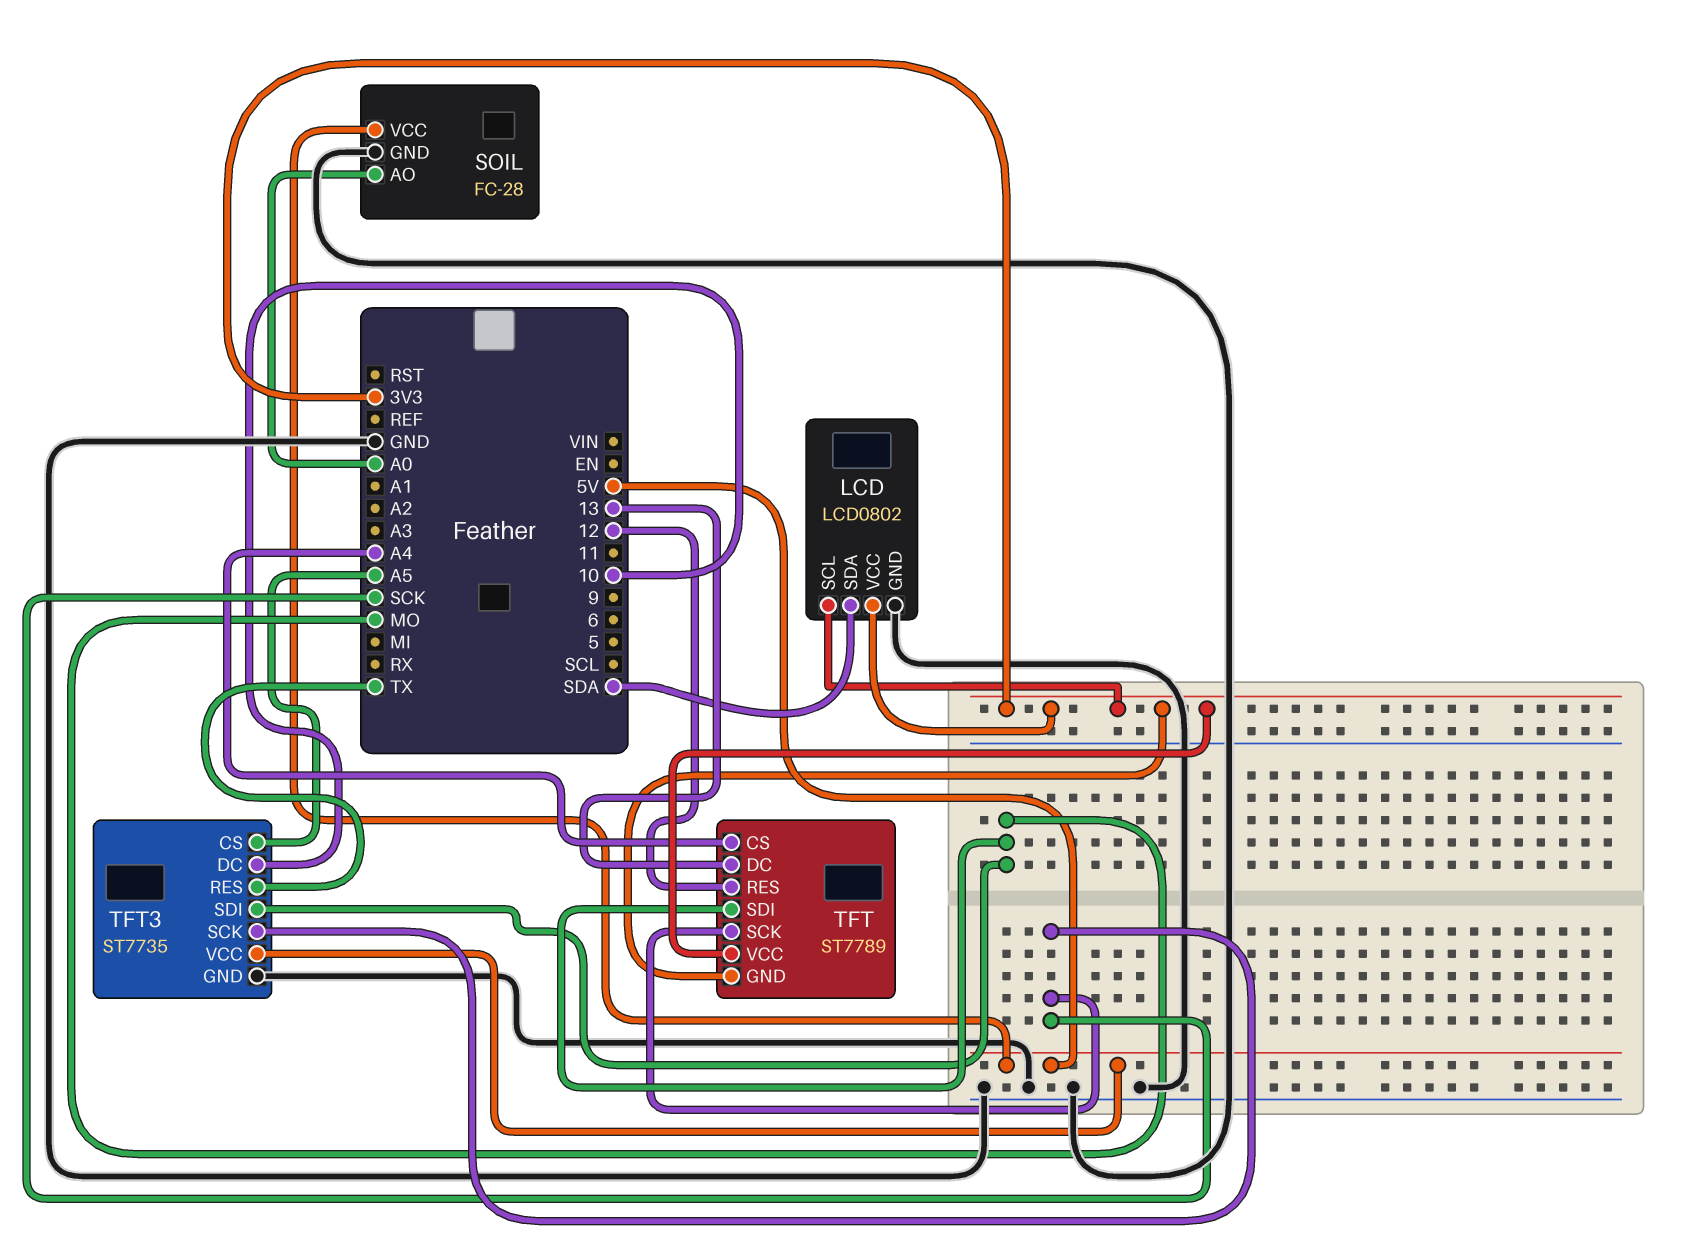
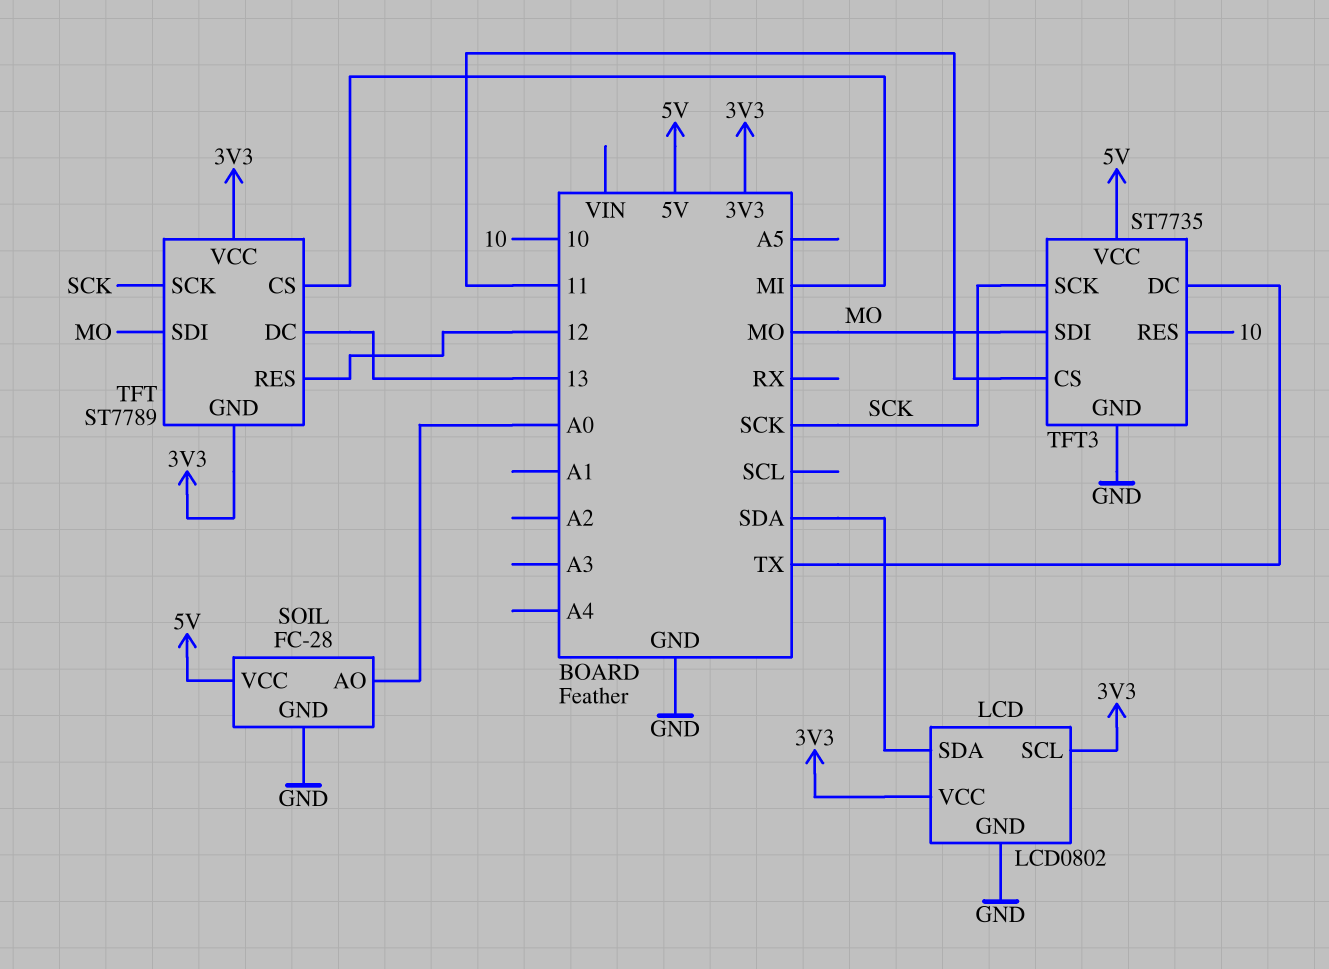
TFT pin CS: A4 -> MI
TFT3 pin CS: A5 -> 11
TFT3 pin DC: 10 -> TX
TFT3 pin RES: TX -> 10

